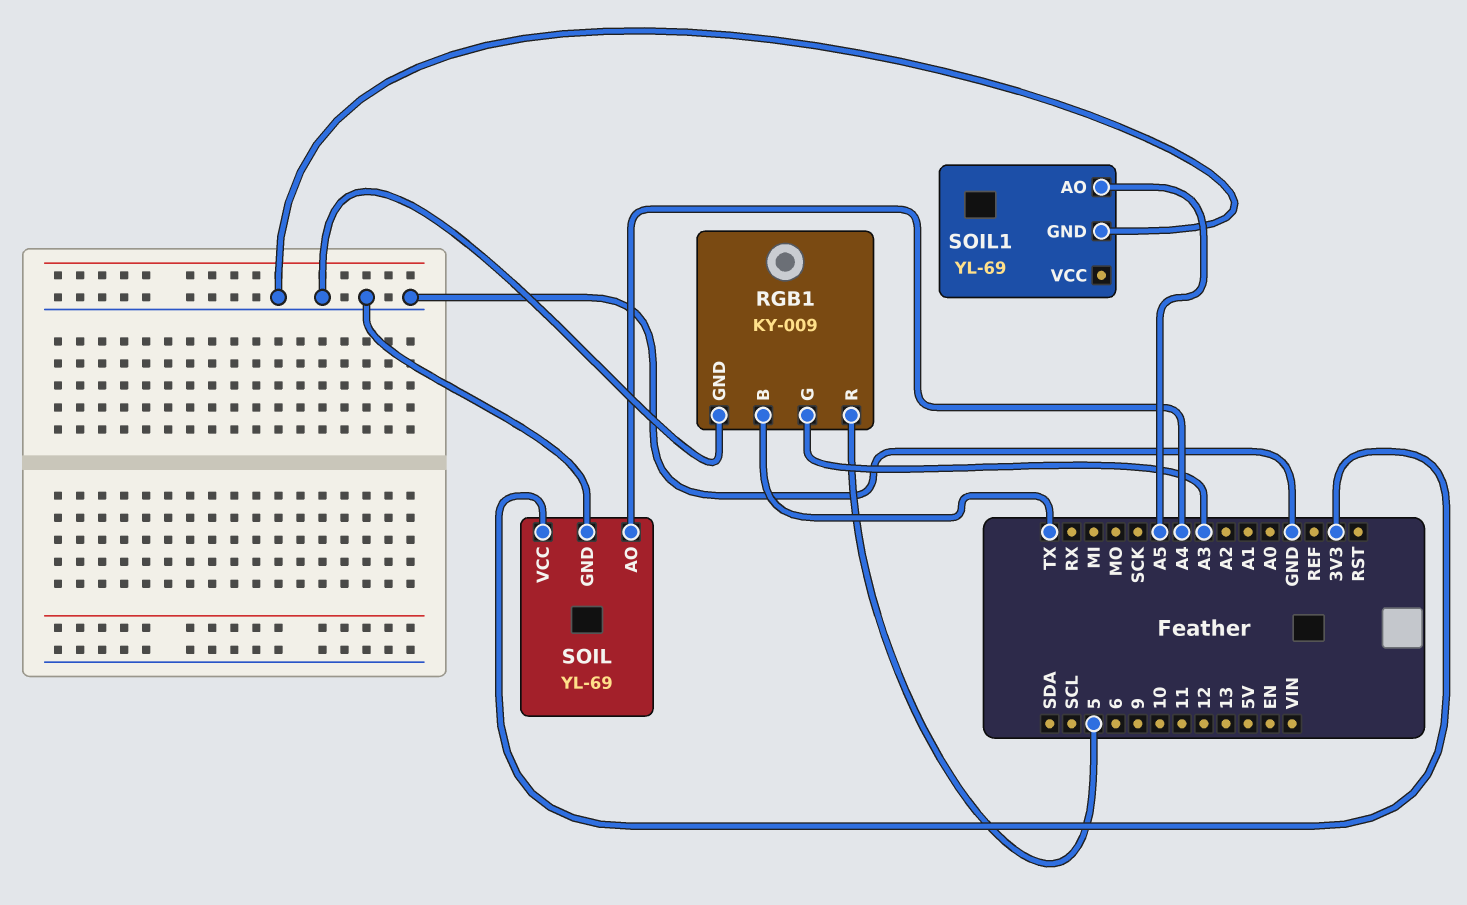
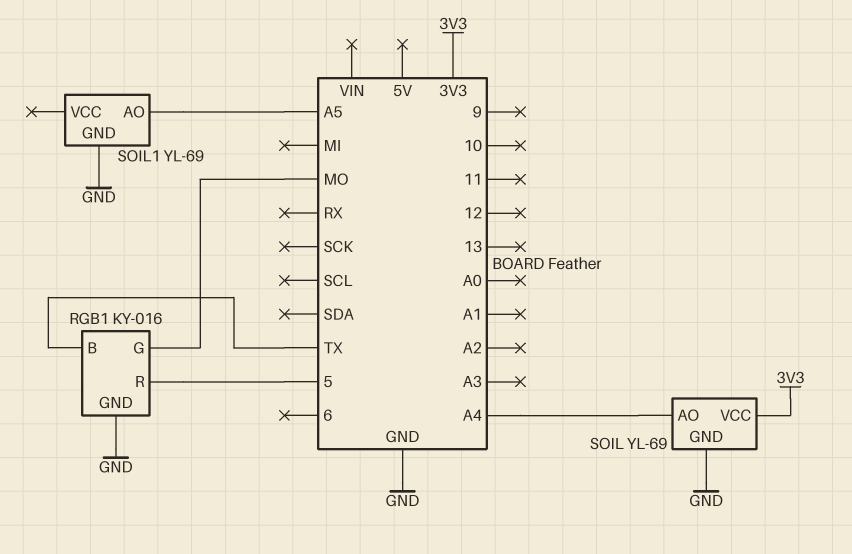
RGB1: KY-009 -> KY-016
RGB1 pin G: A3 -> MO

